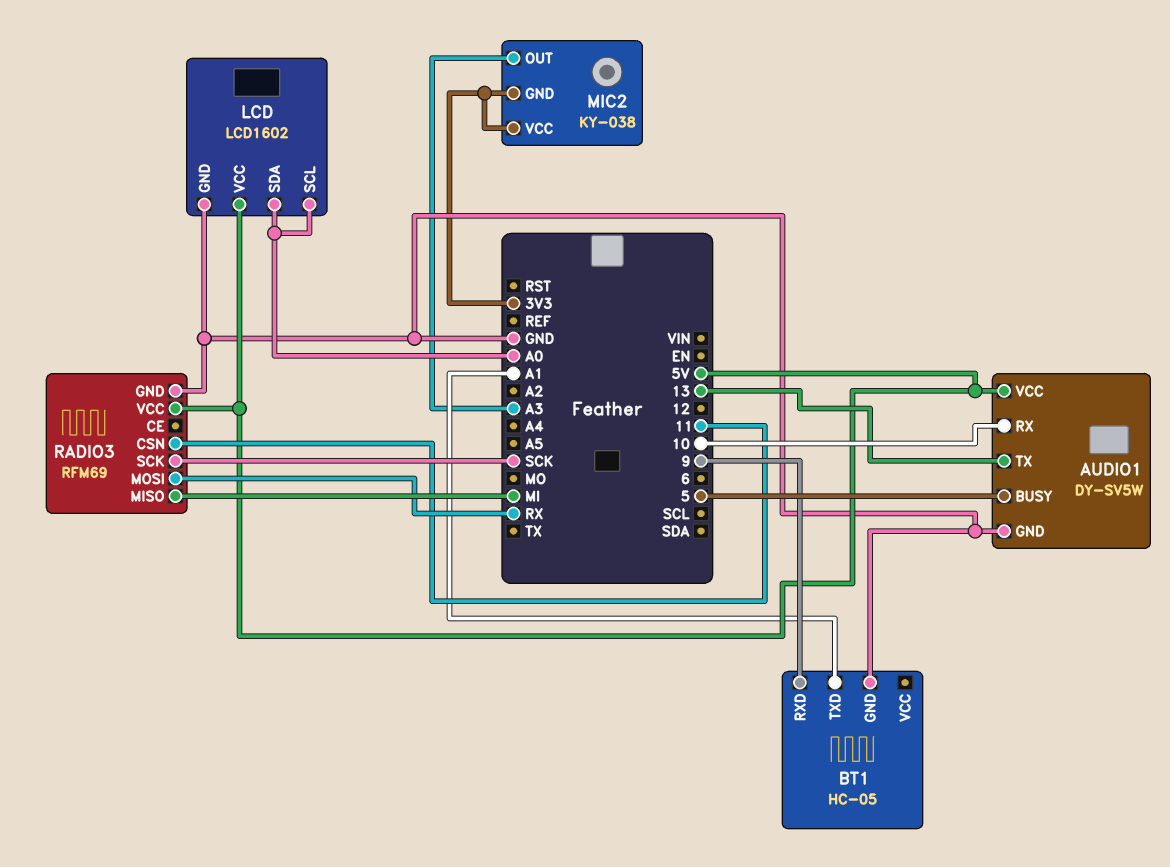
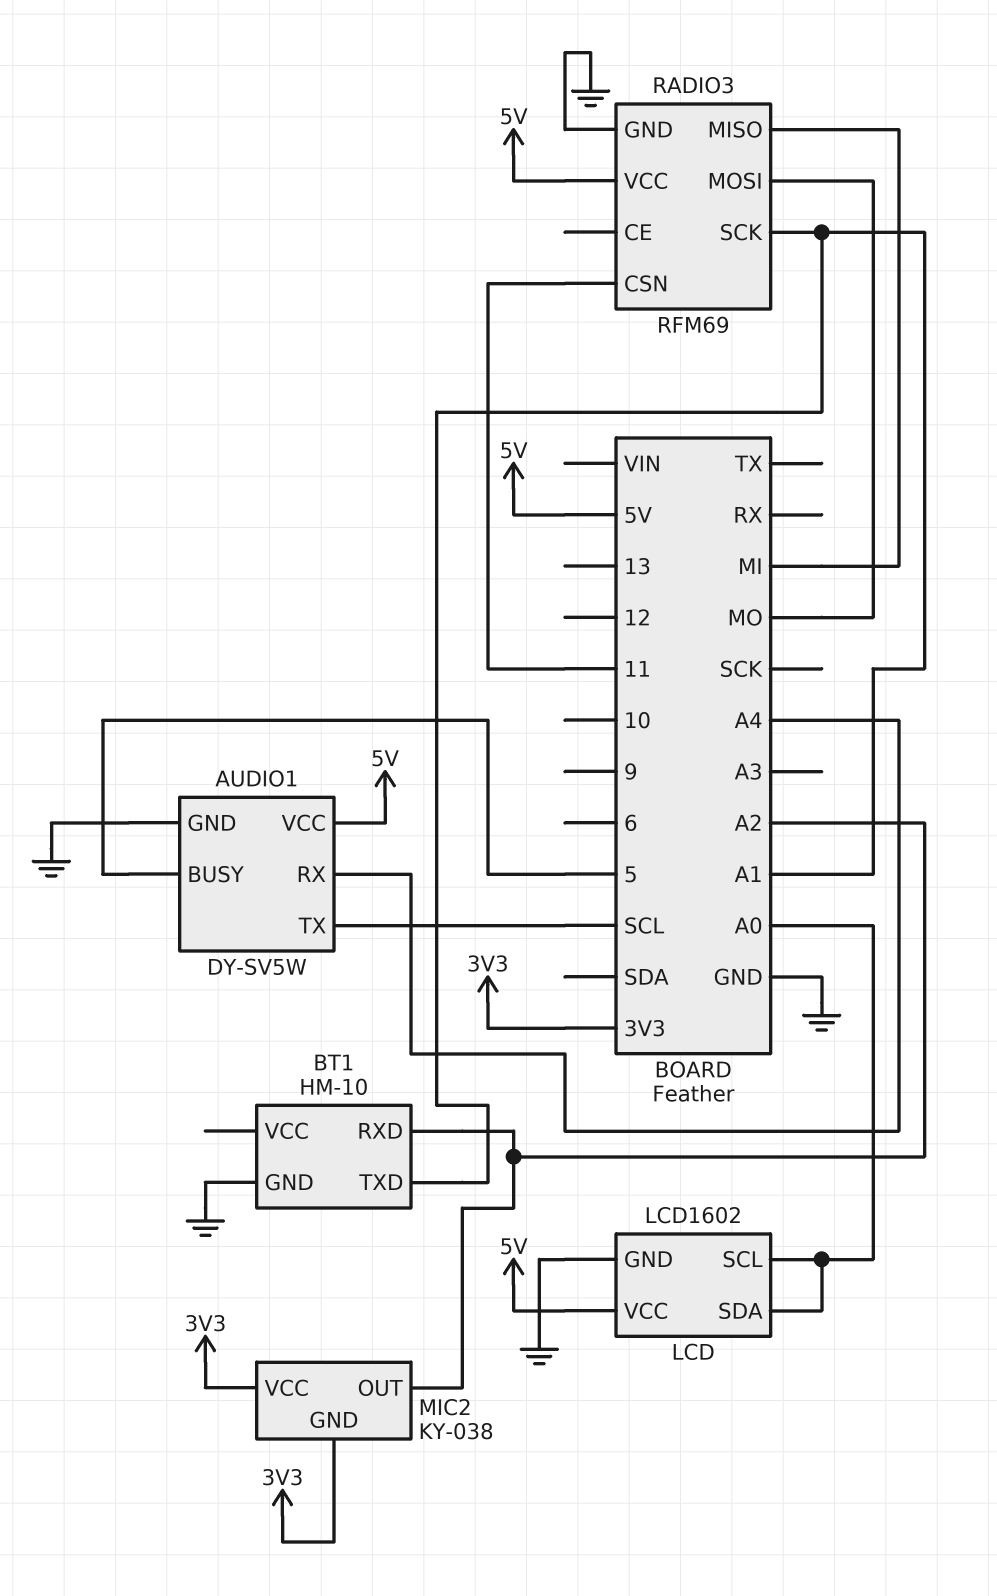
AUDIO1 pin RX: 10 -> A4
AUDIO1 pin TX: 13 -> SCL
BT1: HC-05 -> HM-10
BT1 pin RXD: 9 -> A2
MIC2 pin OUT: A3 -> A2
RADIO3 pin MOSI: RX -> MO
RADIO3 pin SCK: SCK -> A1

